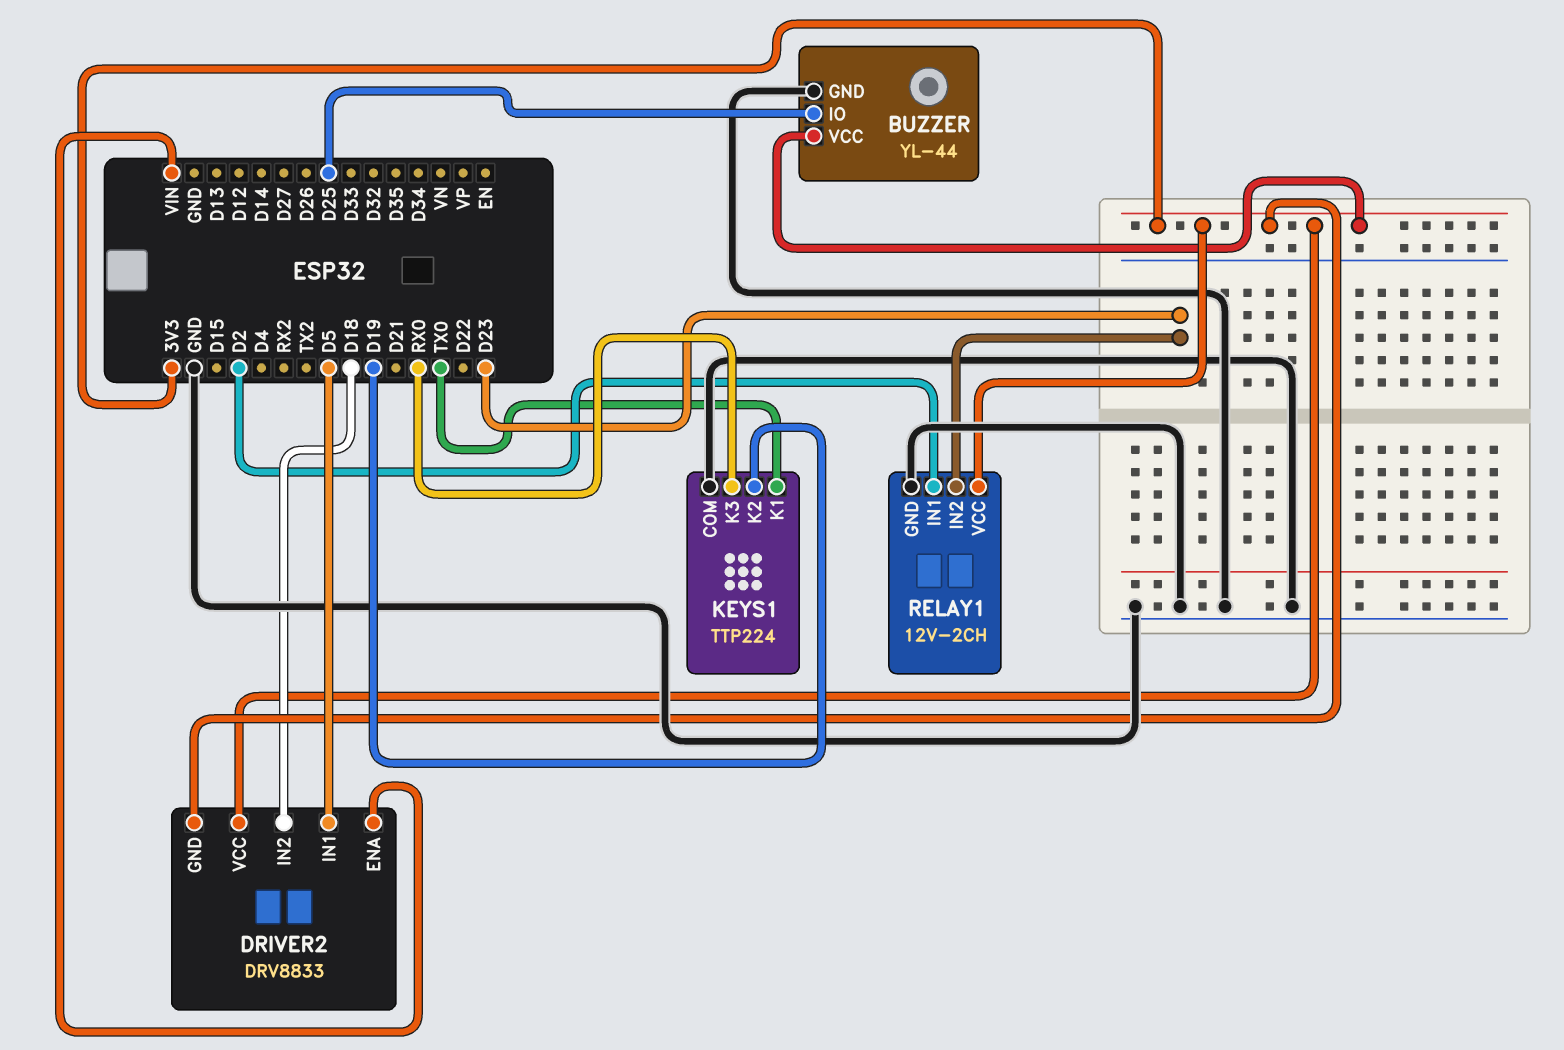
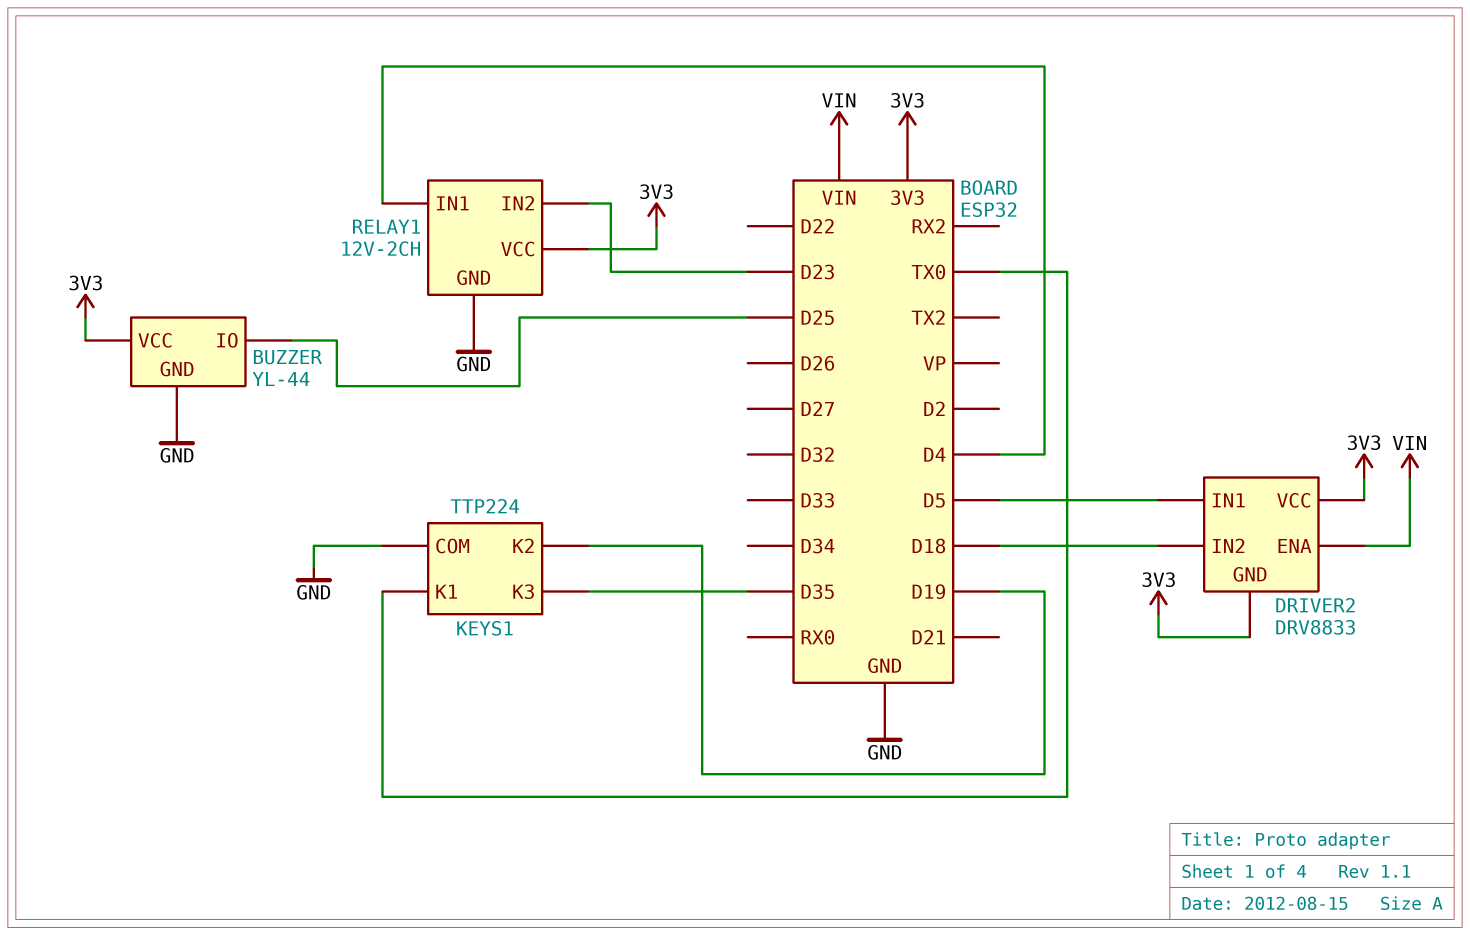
KEYS1 pin K3: RX0 -> D35
RELAY1 pin IN1: D2 -> D4

